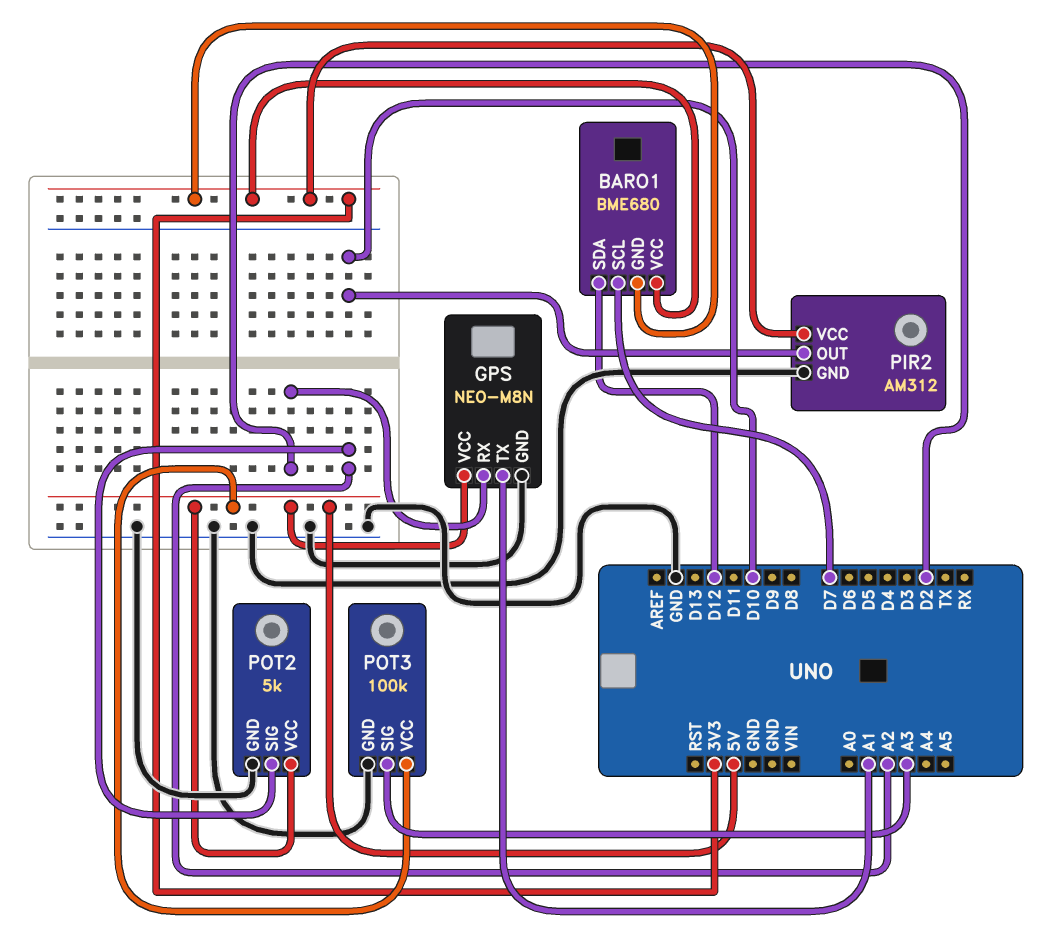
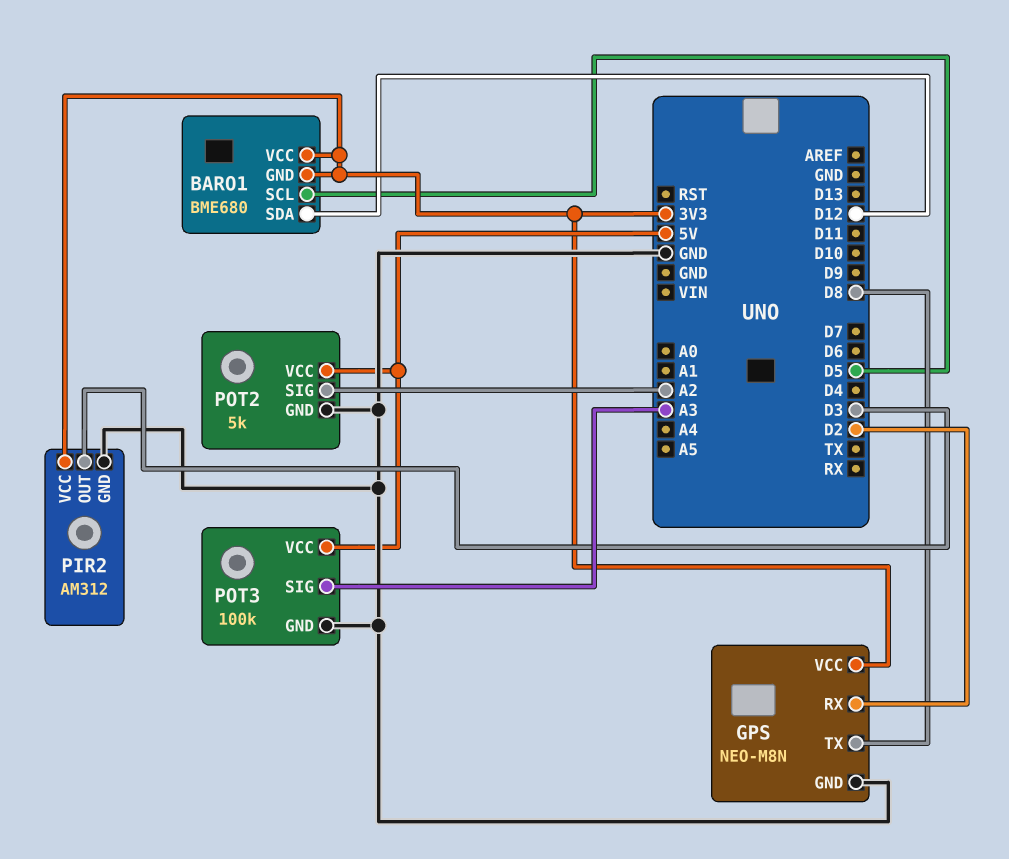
BARO1 pin SCL: D7 -> D5
GPS pin TX: A1 -> D8
GPS pin VCC: 5V -> 3V3
PIR2 pin OUT: D10 -> D3

